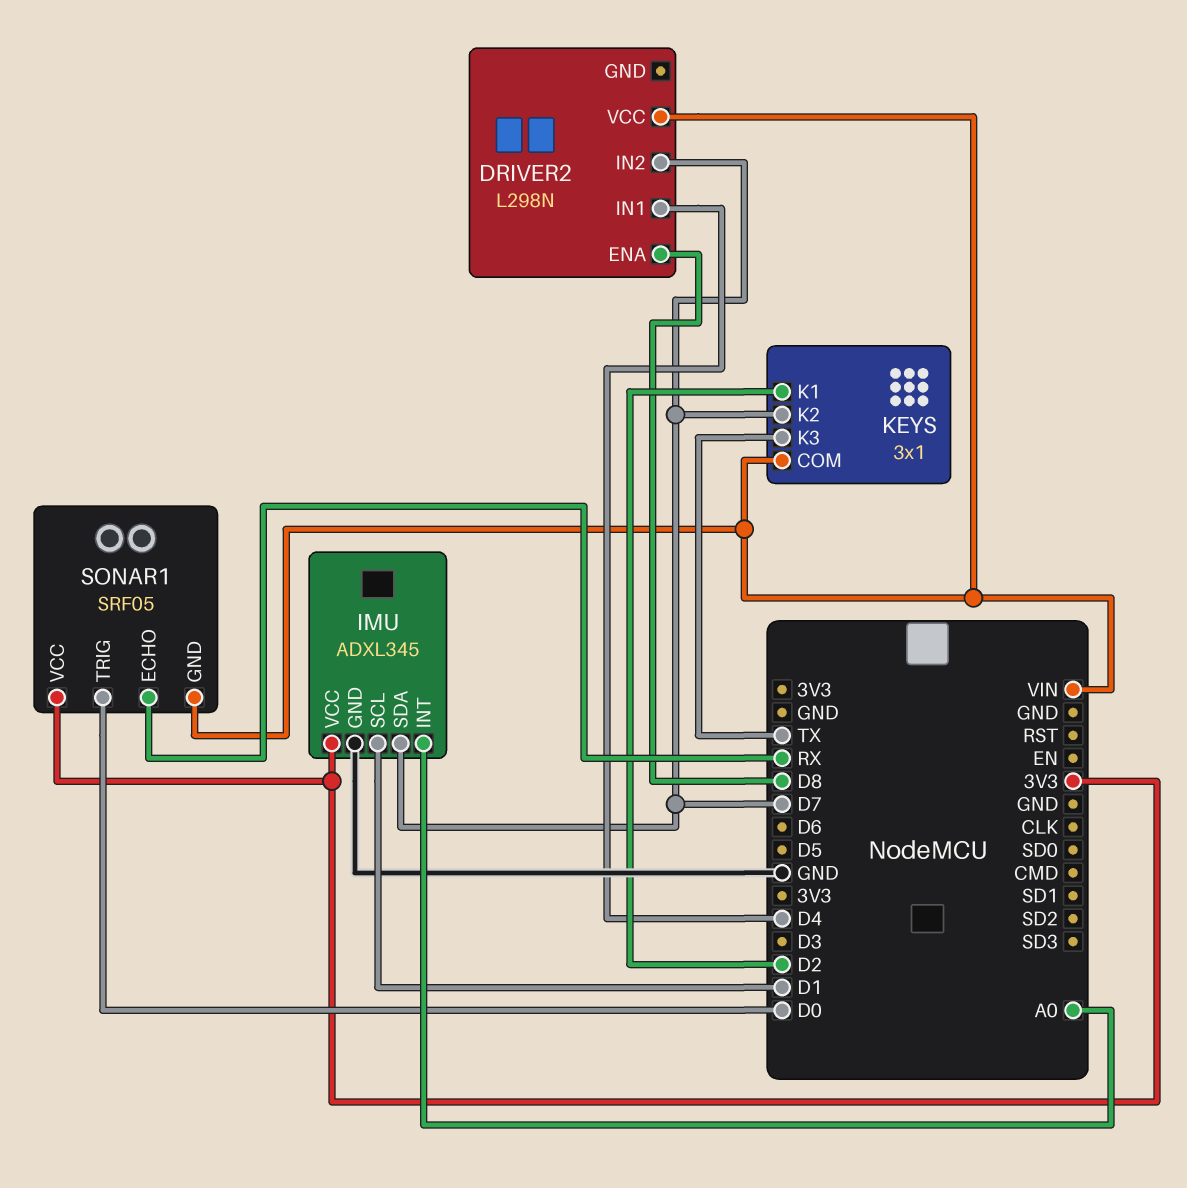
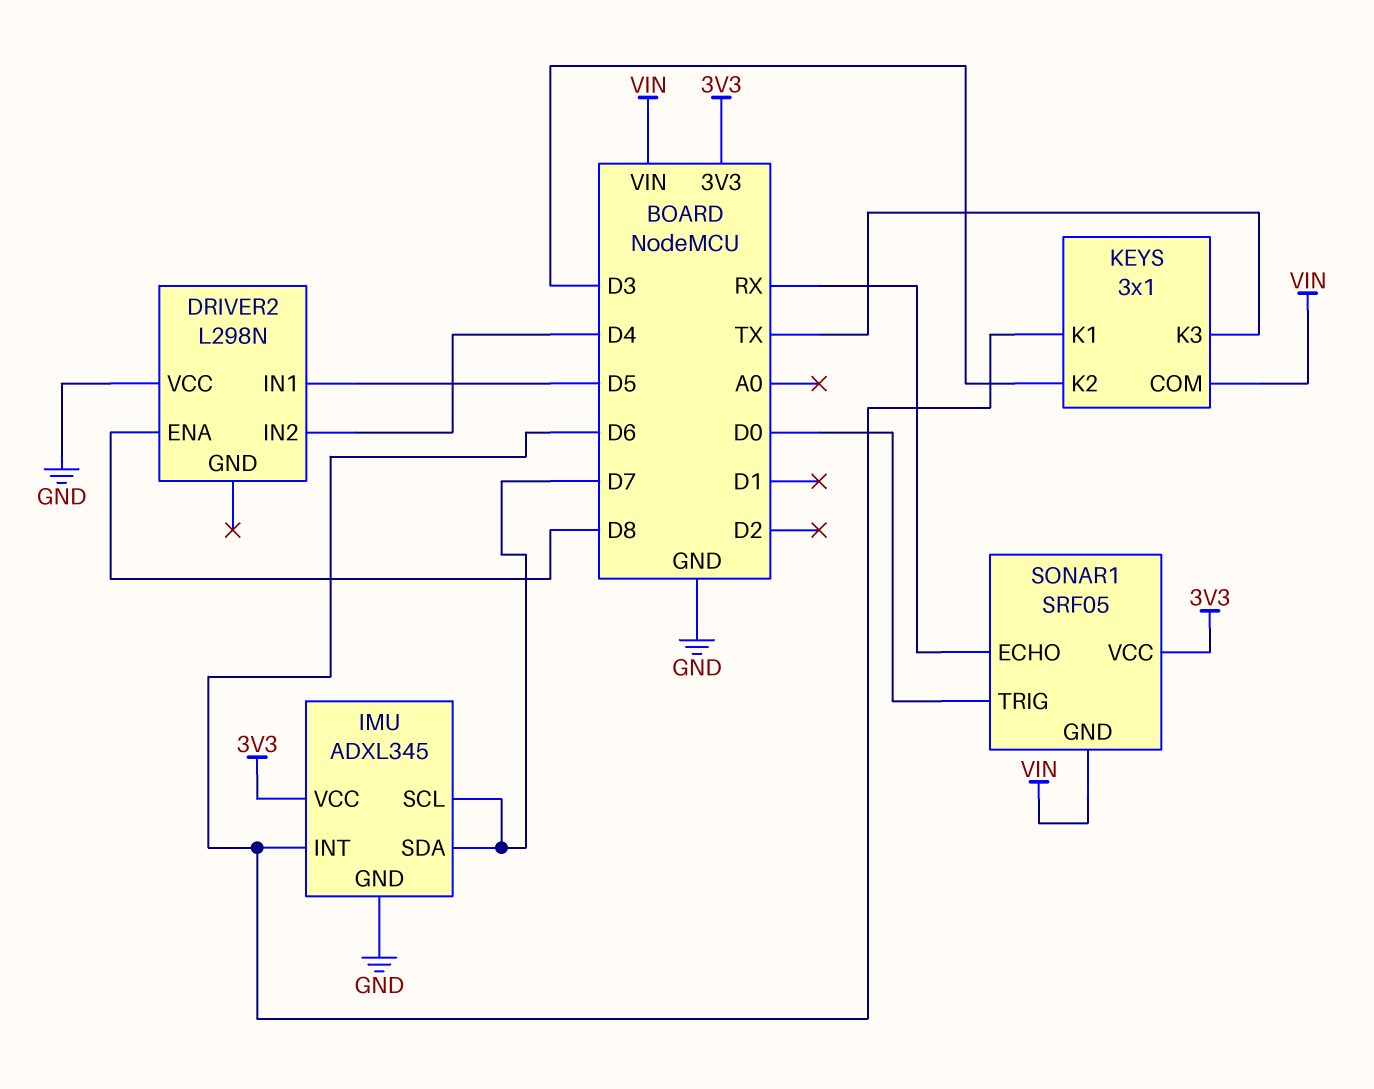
DRIVER2 pin IN1: D4 -> D5
DRIVER2 pin IN2: D7 -> D4
DRIVER2 pin VCC: VIN -> GND
IMU pin INT: A0 -> D6
IMU pin SCL: D1 -> D7
KEYS pin K1: D2 -> D6
KEYS pin K2: D7 -> D3

